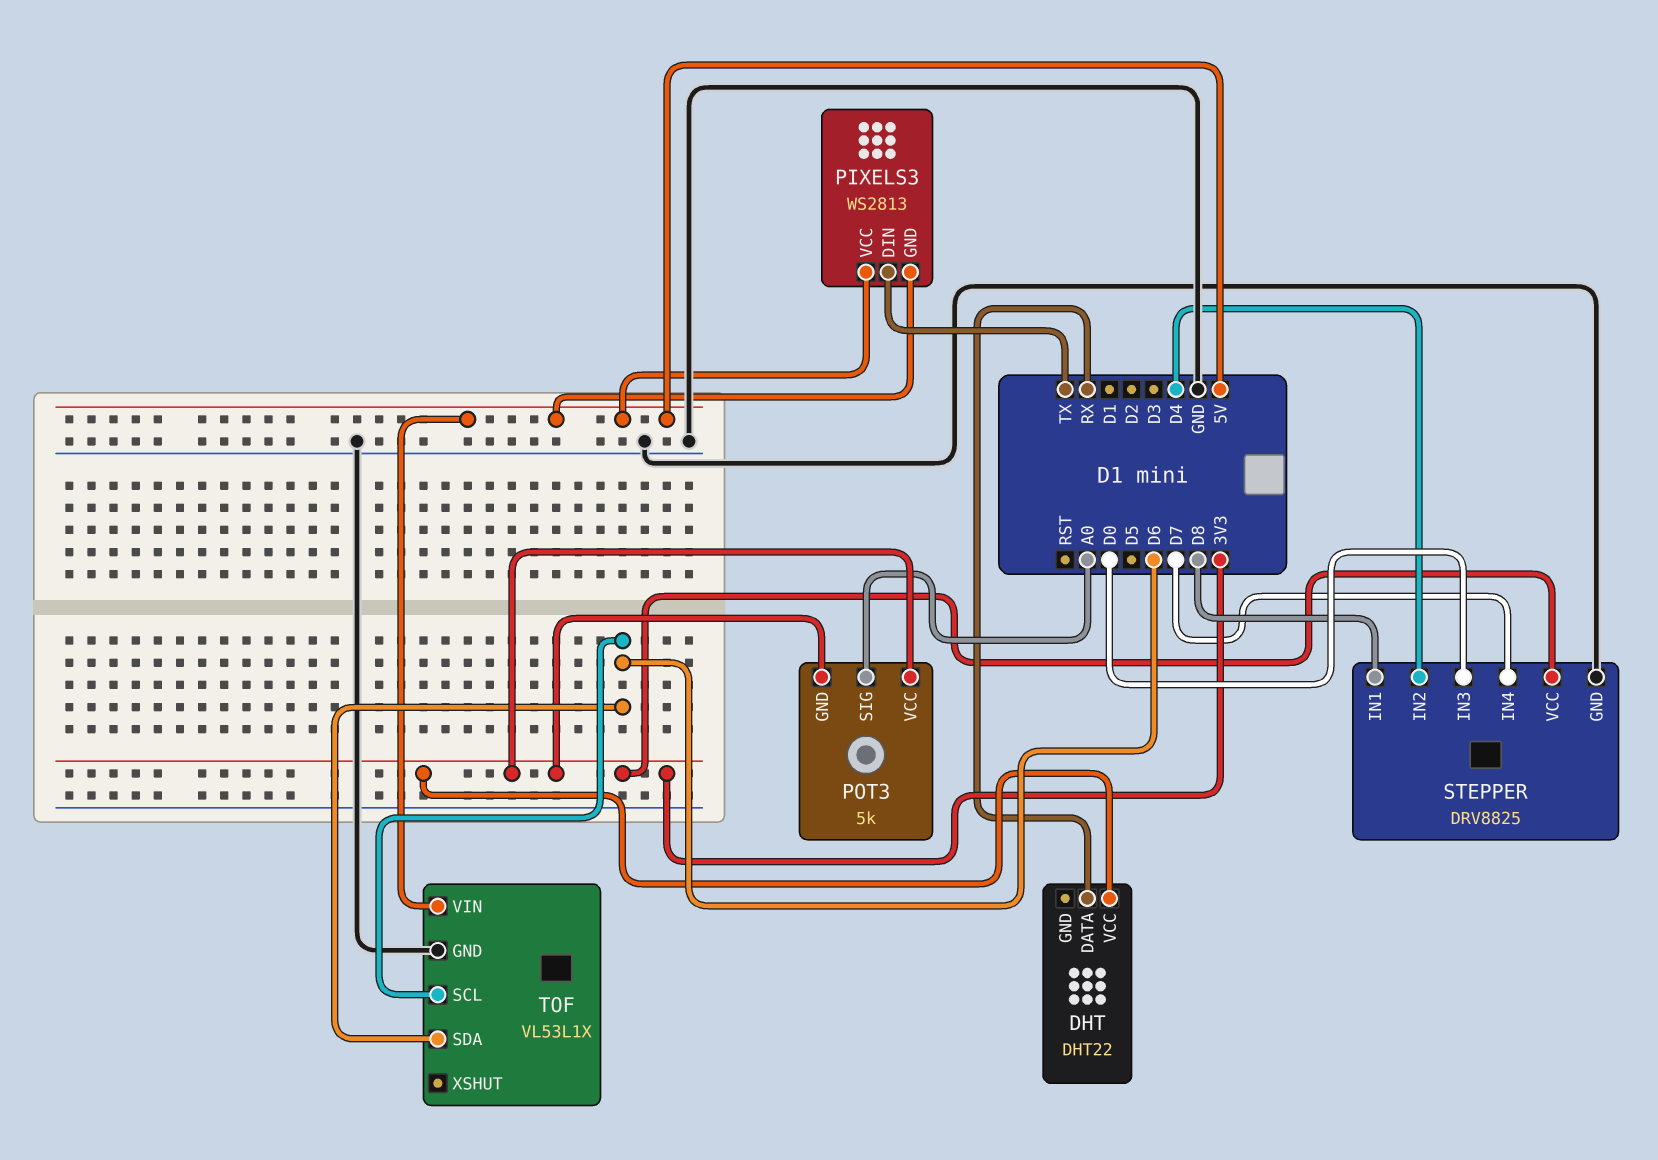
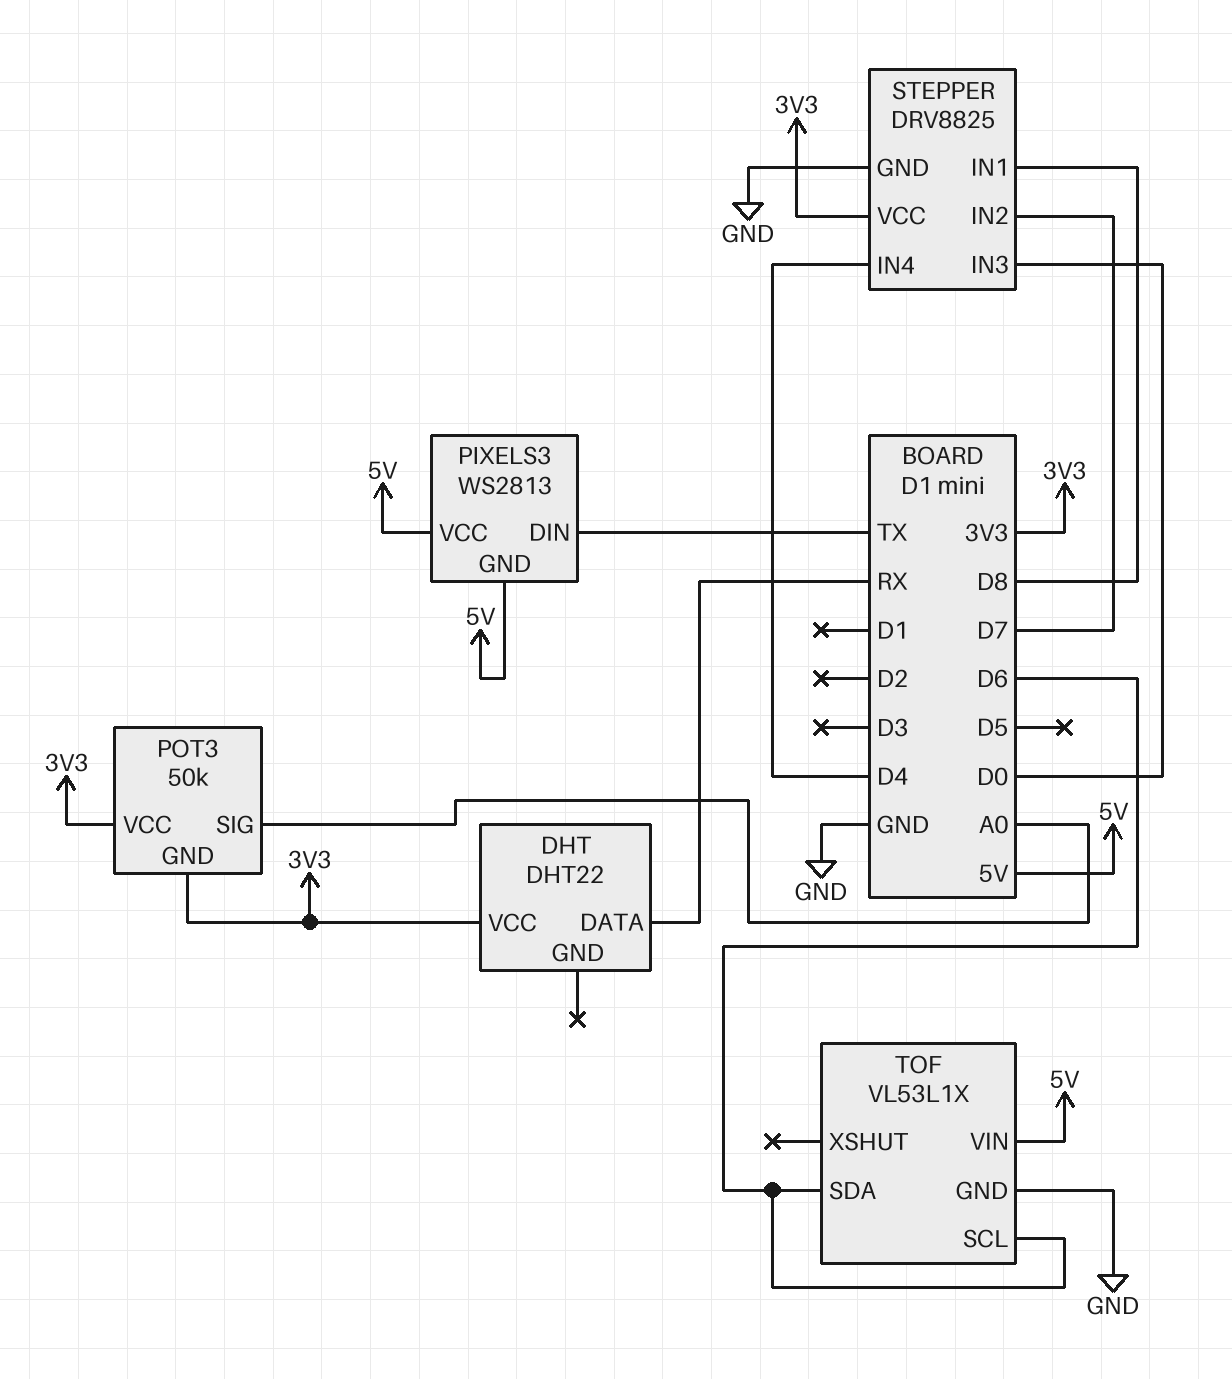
POT3: 5k -> 50k
STEPPER pin IN2: D4 -> D7
STEPPER pin IN4: D7 -> D4

